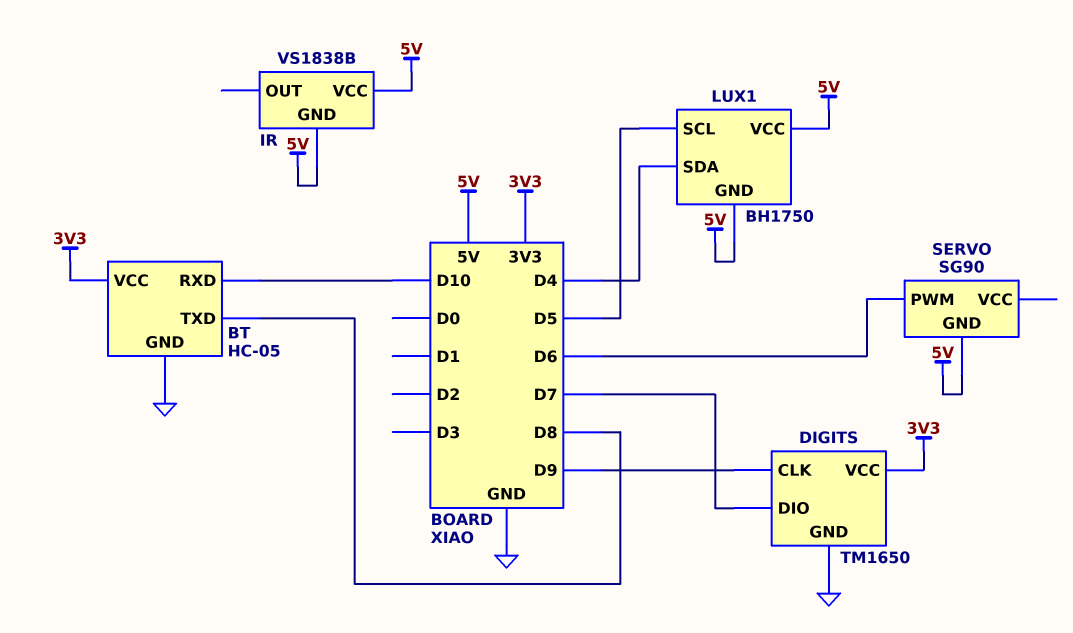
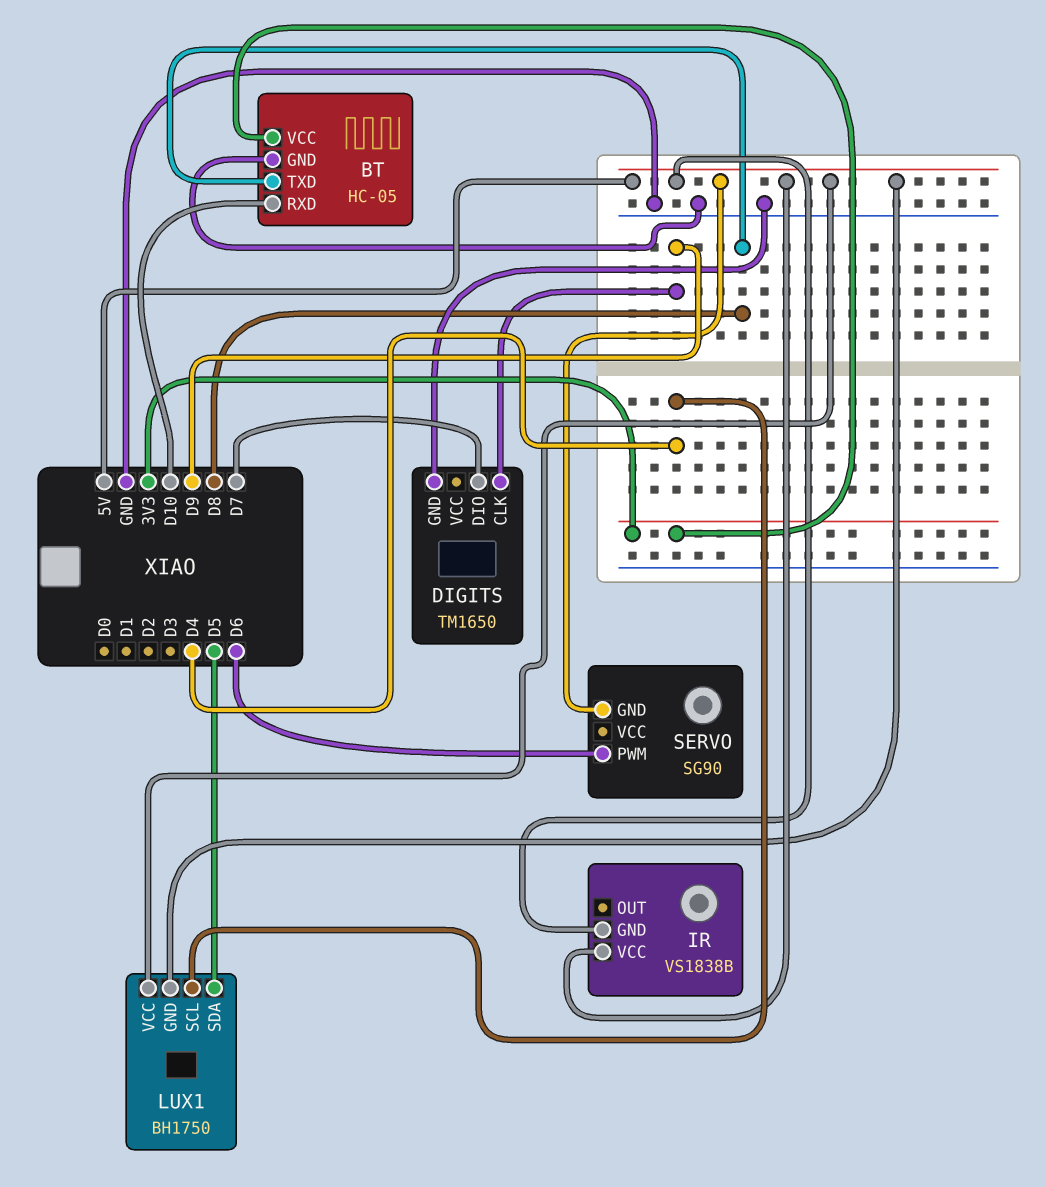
DIGITS pin VCC: 3V3 -> none
LUX1 pin SCL: D5 -> D4
LUX1 pin SDA: D4 -> D5

